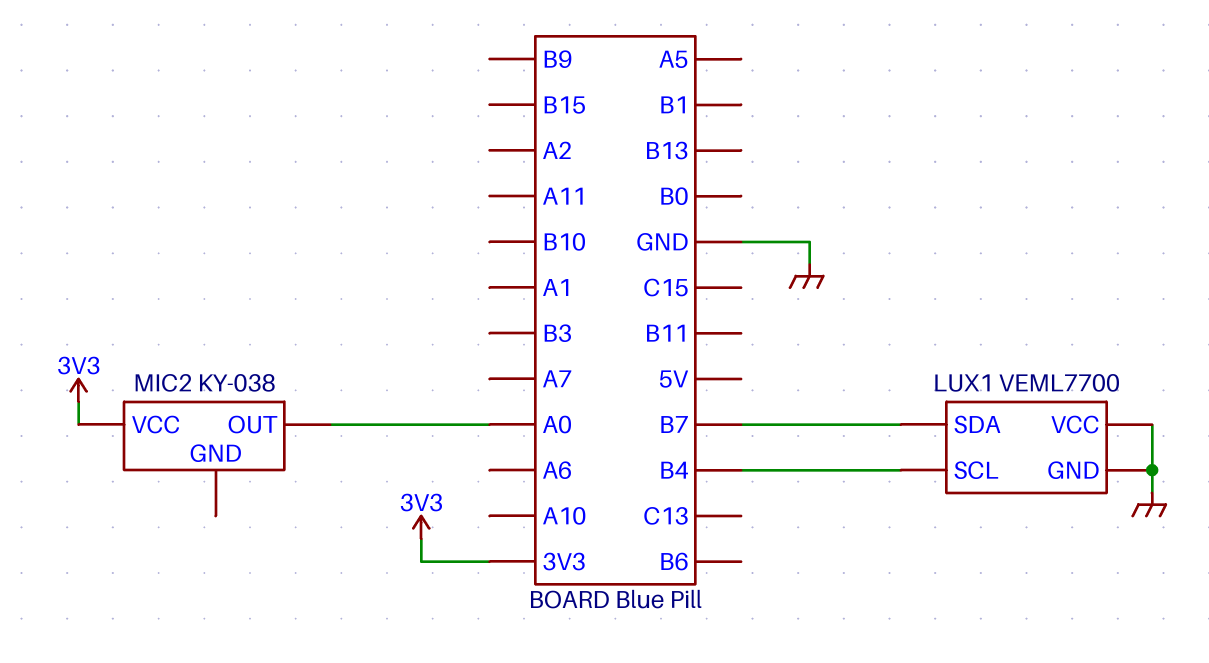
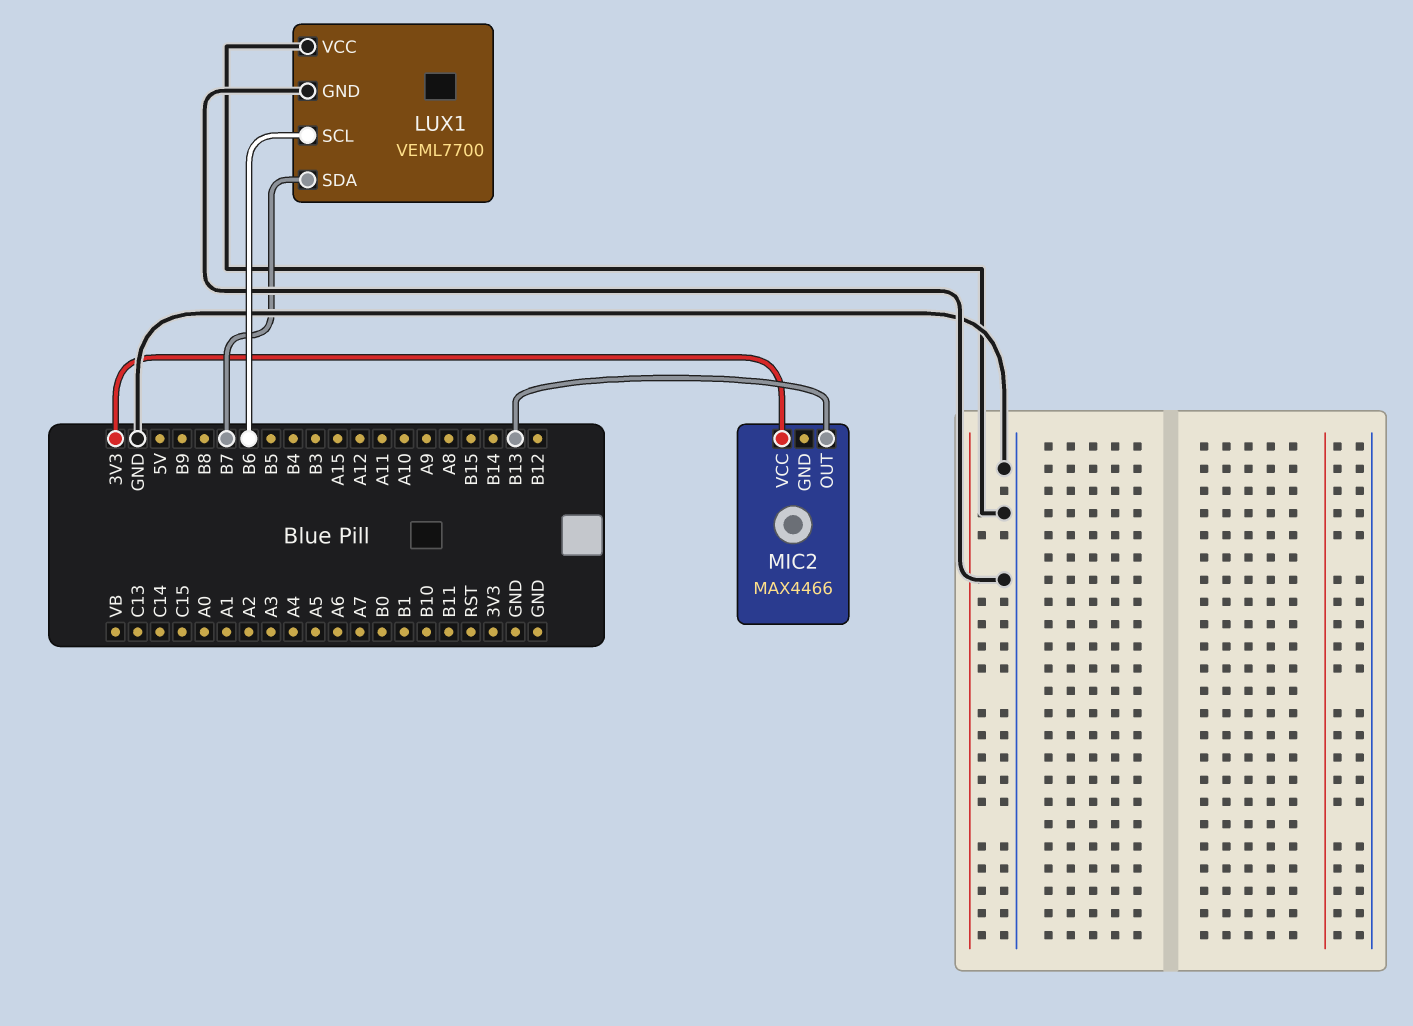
LUX1 pin SCL: B4 -> B6
MIC2: KY-038 -> MAX4466
MIC2 pin OUT: A0 -> B13

